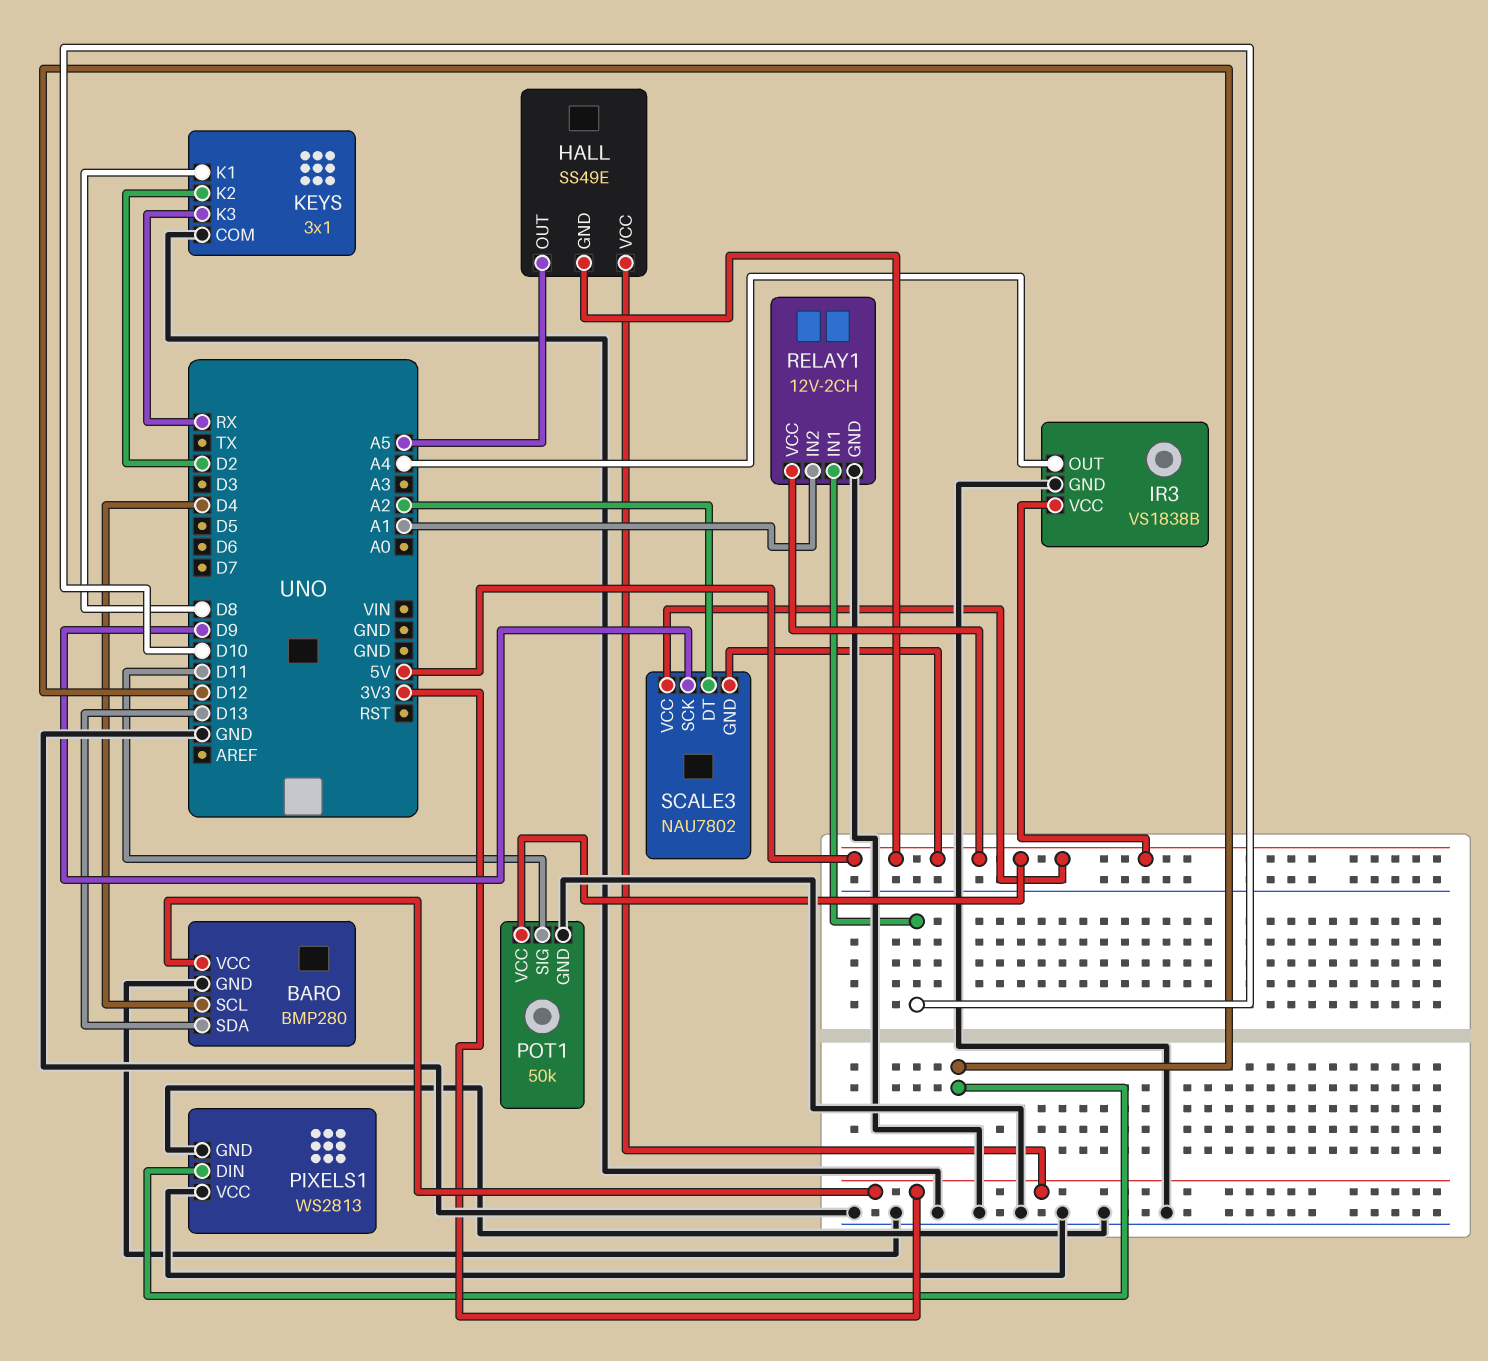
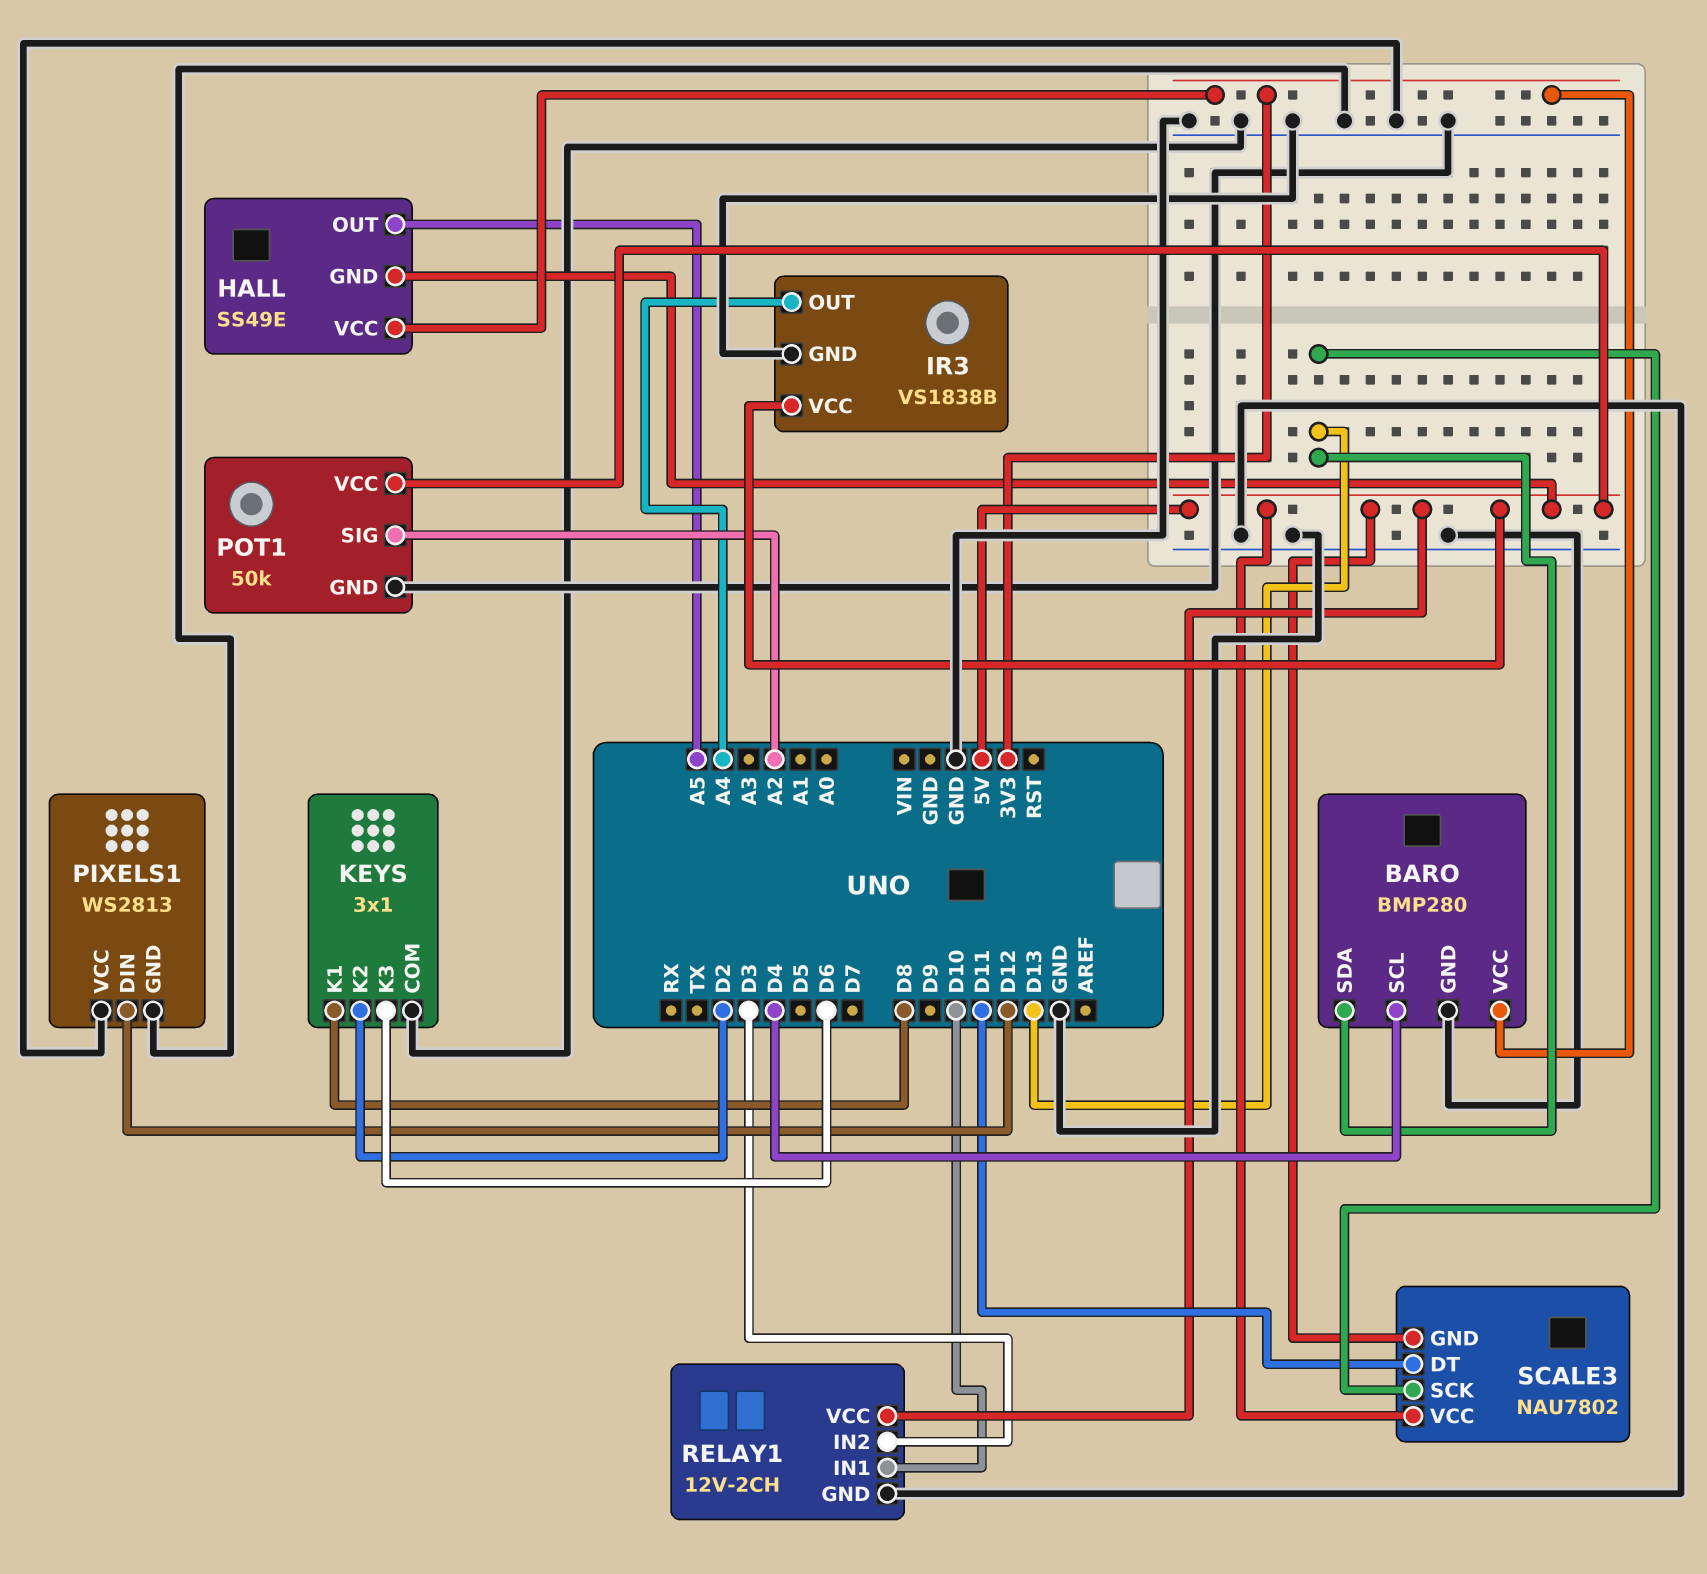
KEYS pin K3: RX -> D6
POT1 pin SIG: D11 -> A2
RELAY1 pin IN2: A1 -> D3
SCALE3 pin DT: A2 -> D11
SCALE3 pin SCK: D9 -> D13

